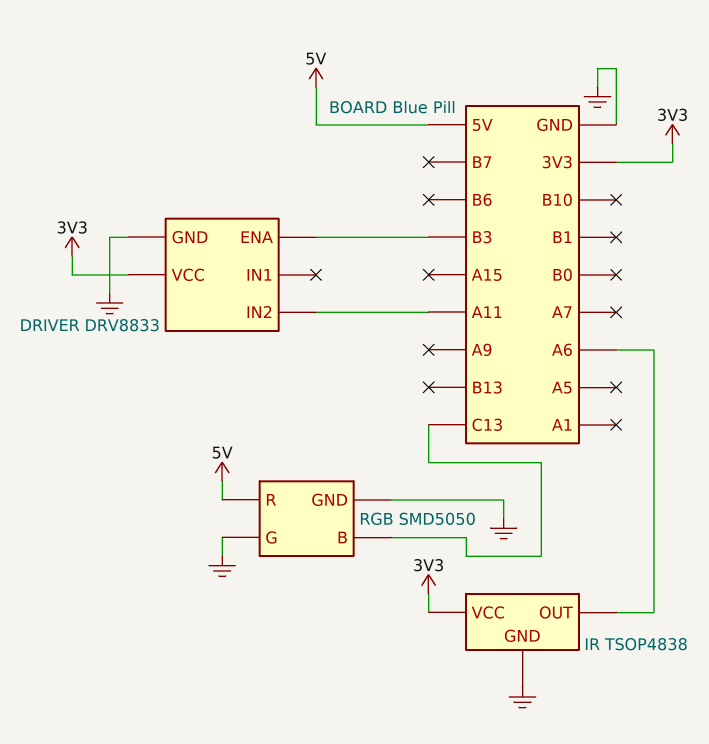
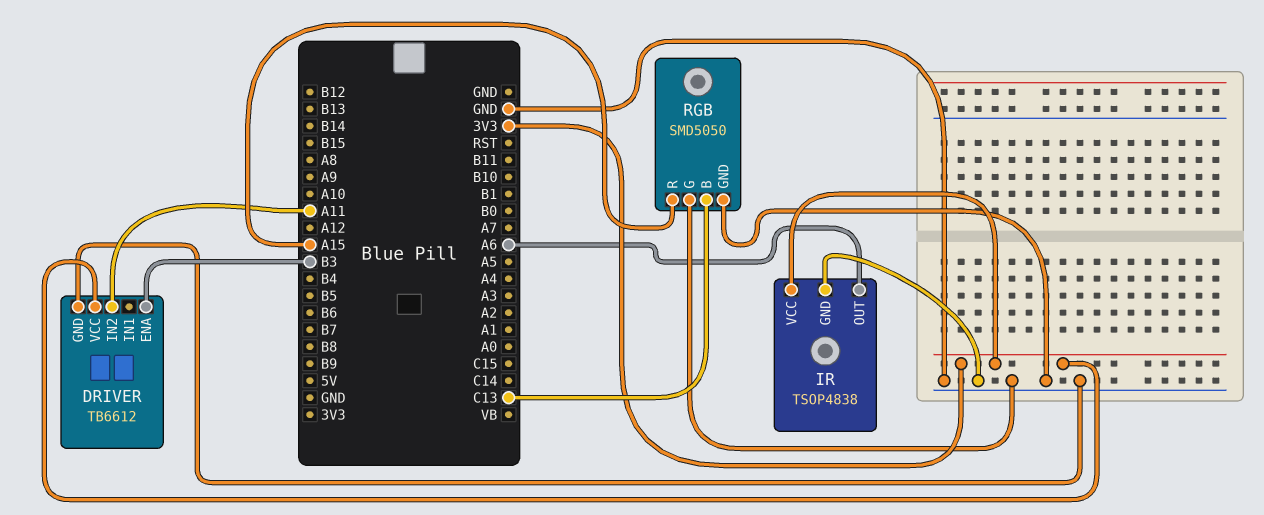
DRIVER: DRV8833 -> TB6612
RGB pin R: 5V -> A15

